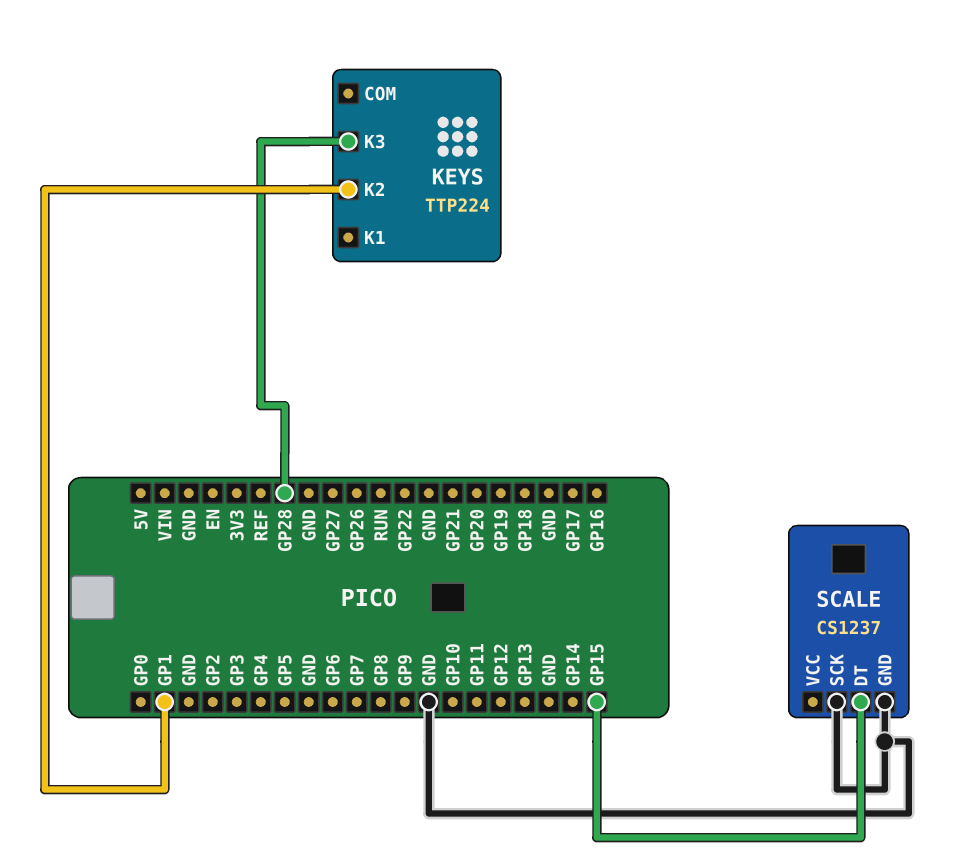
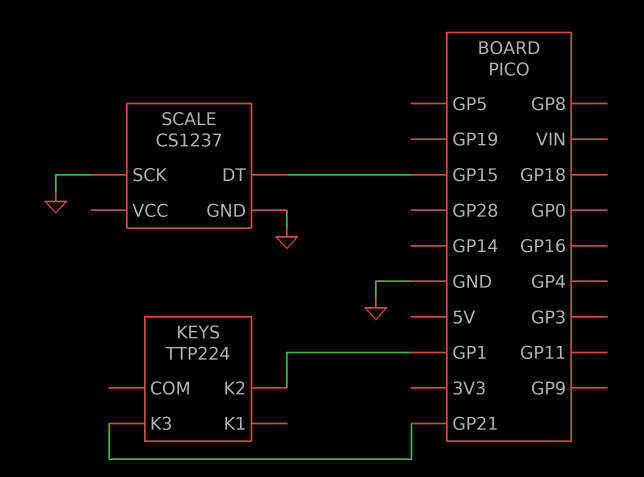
KEYS pin K3: GP28 -> GP21

